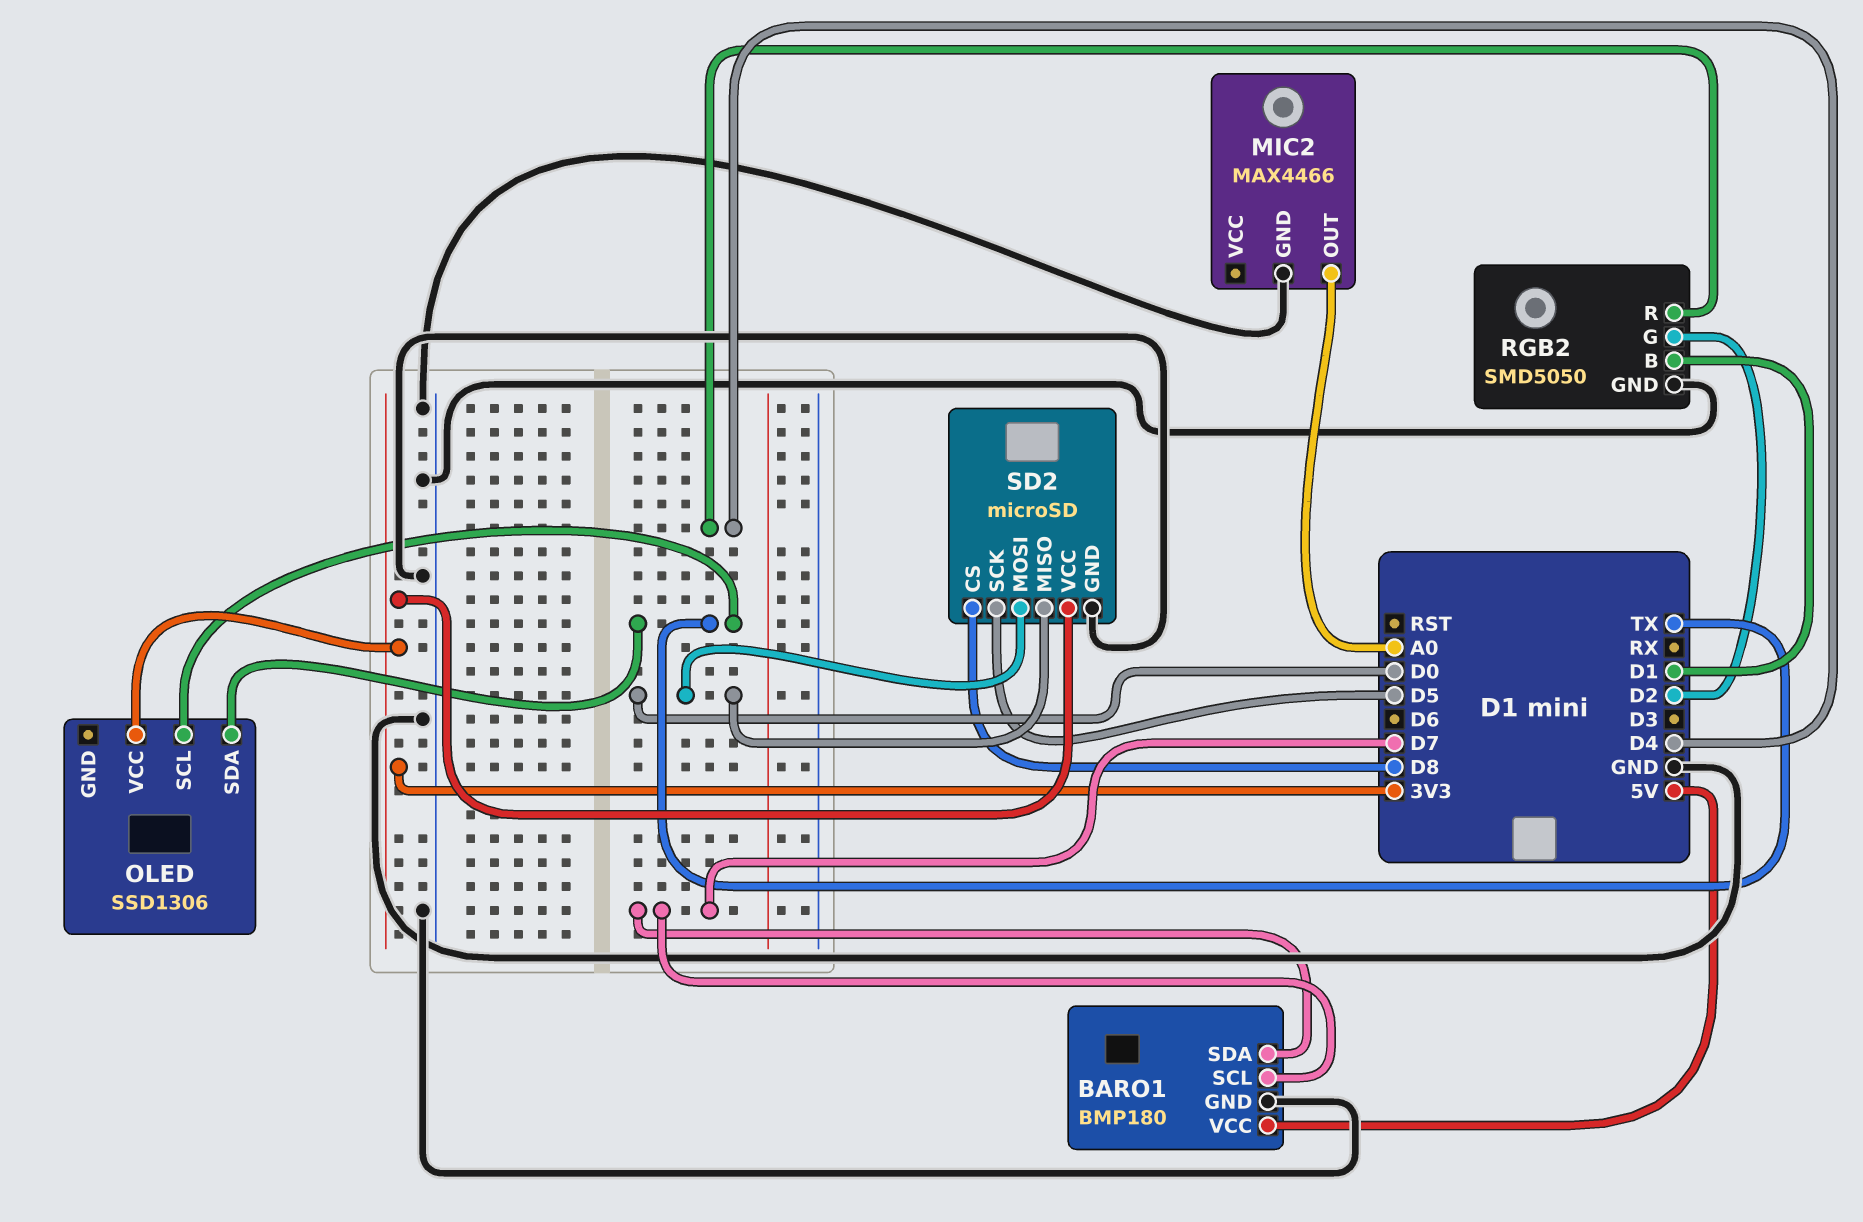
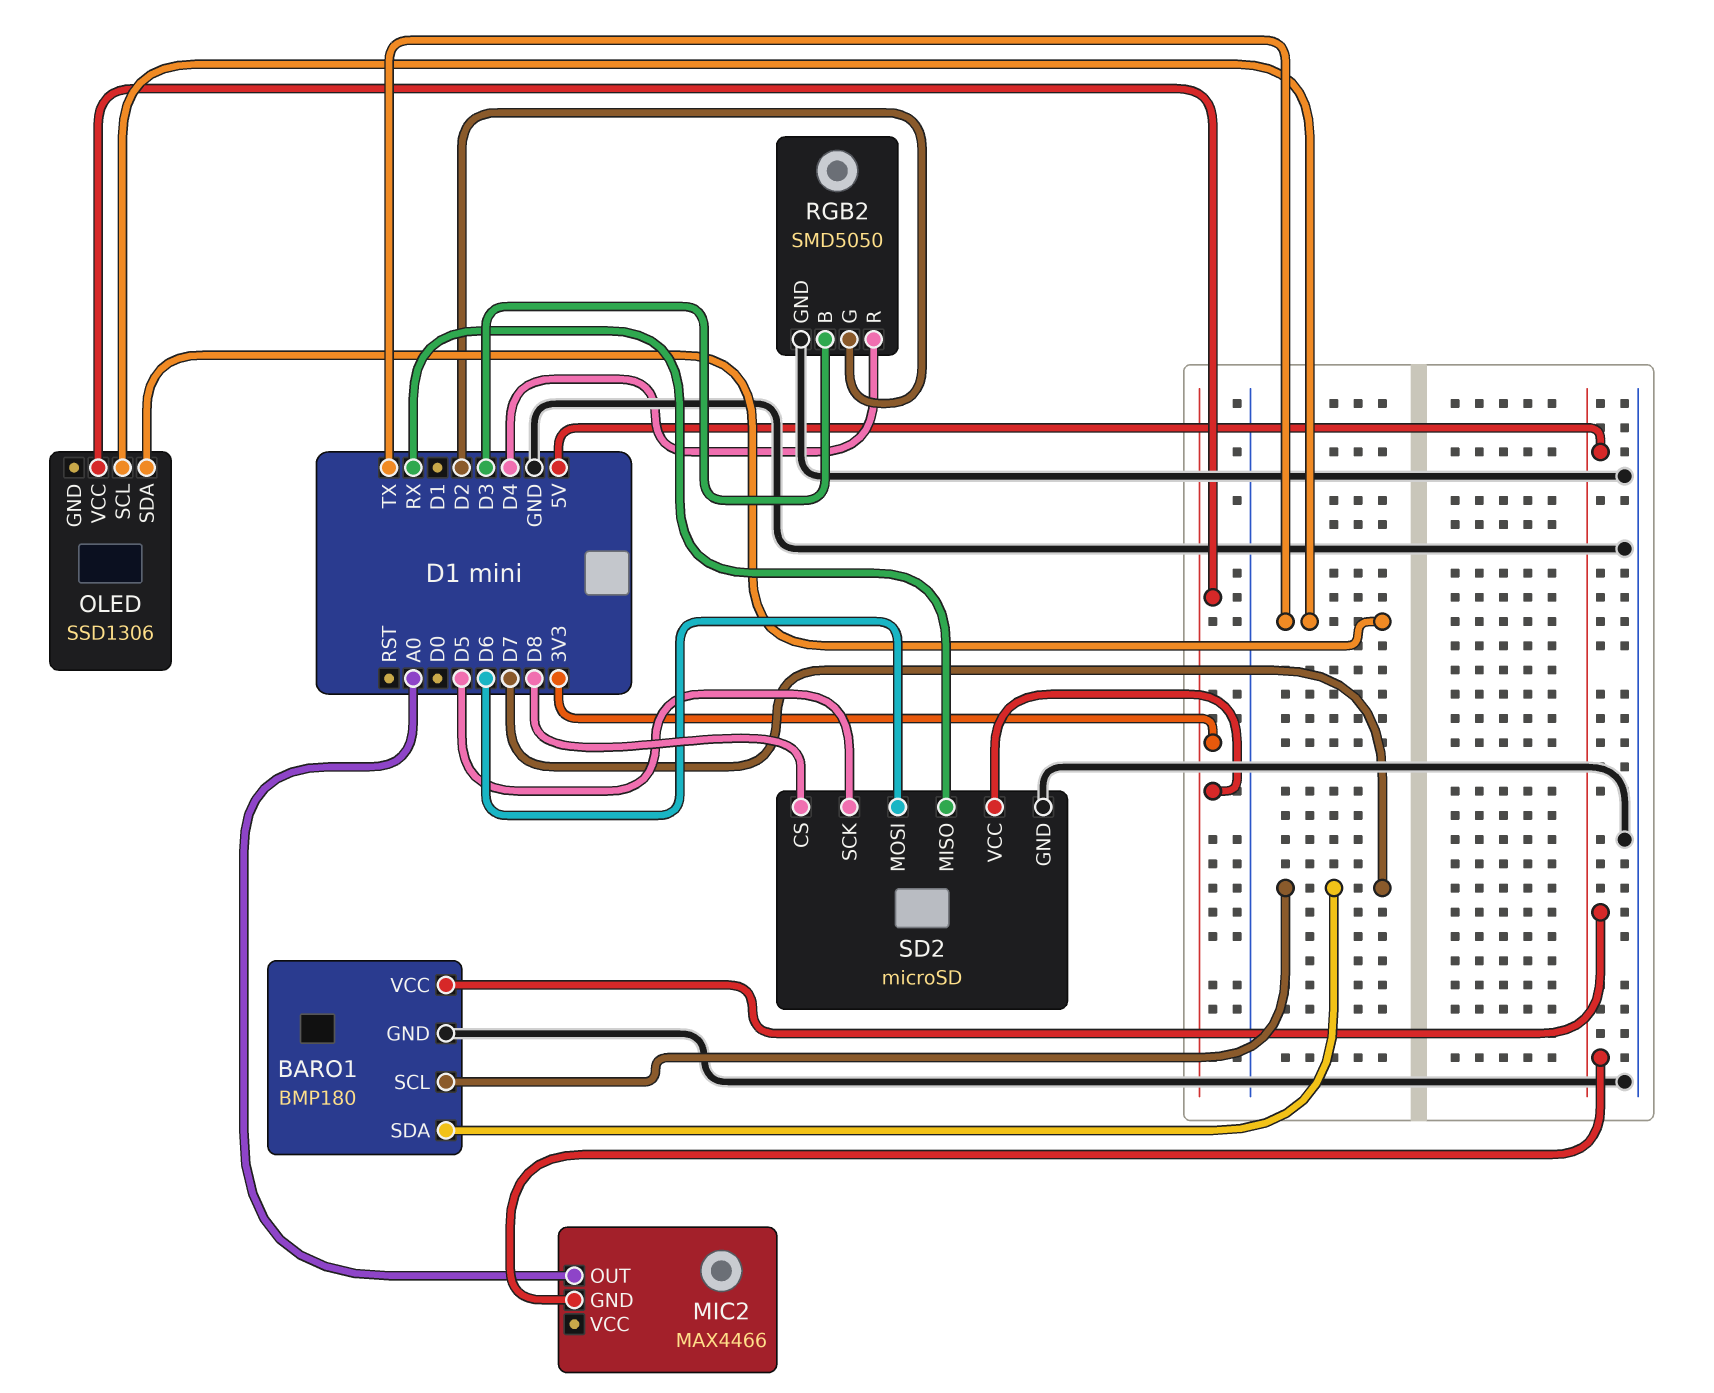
MIC2 pin GND: GND -> 5V
RGB2 pin B: D1 -> D3
SD2 pin MISO: D0 -> RX
SD2 pin MOSI: D0 -> D6

